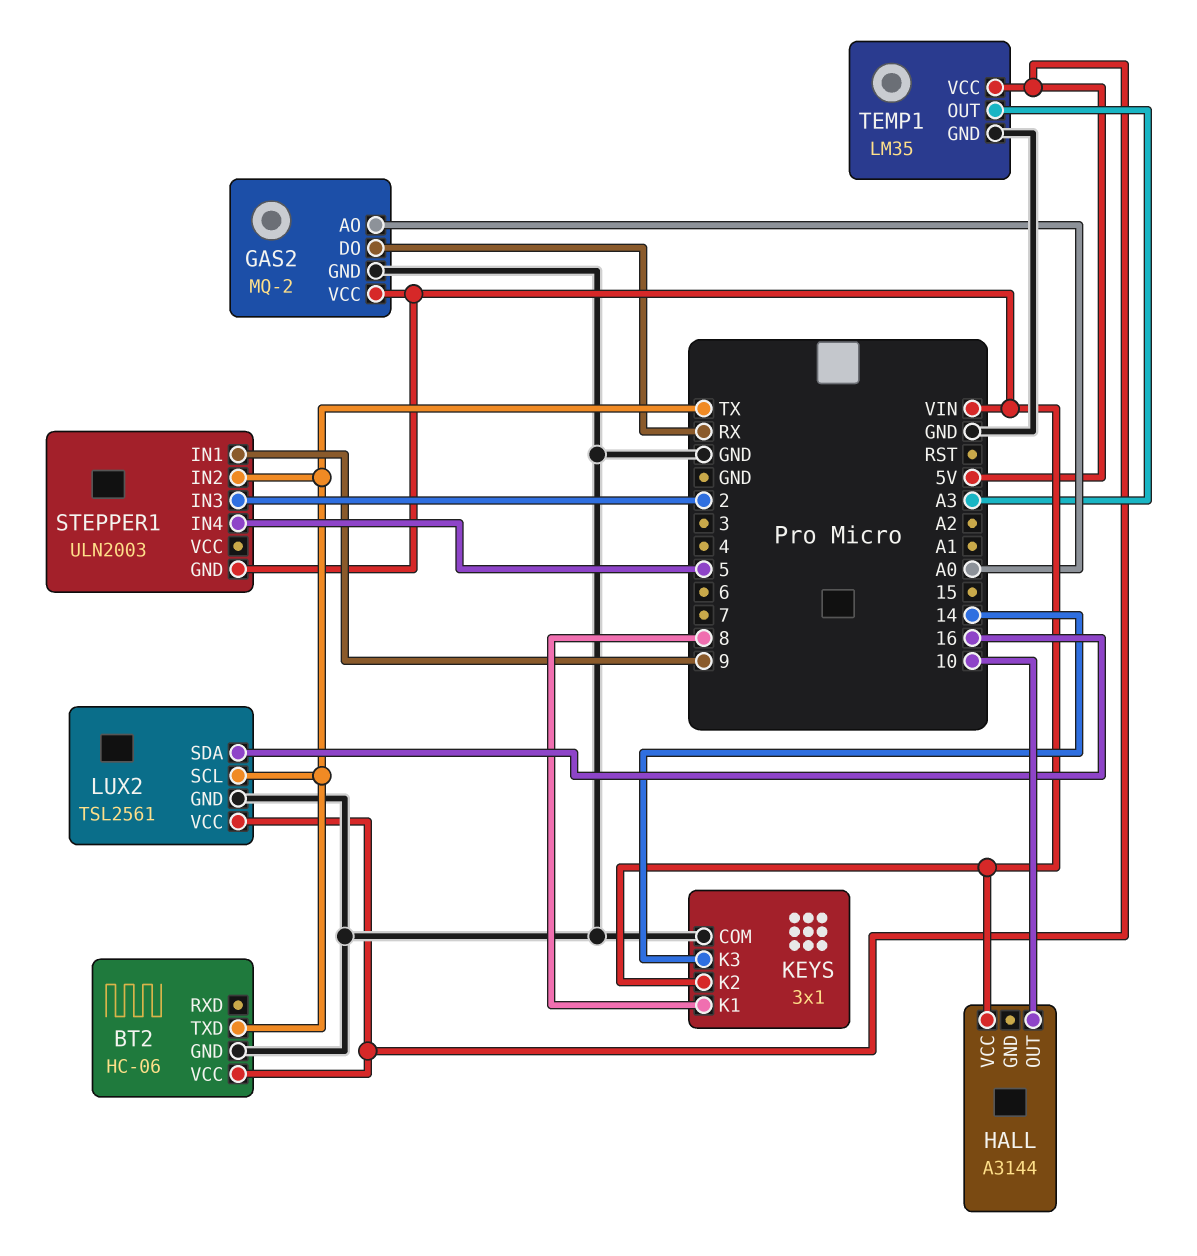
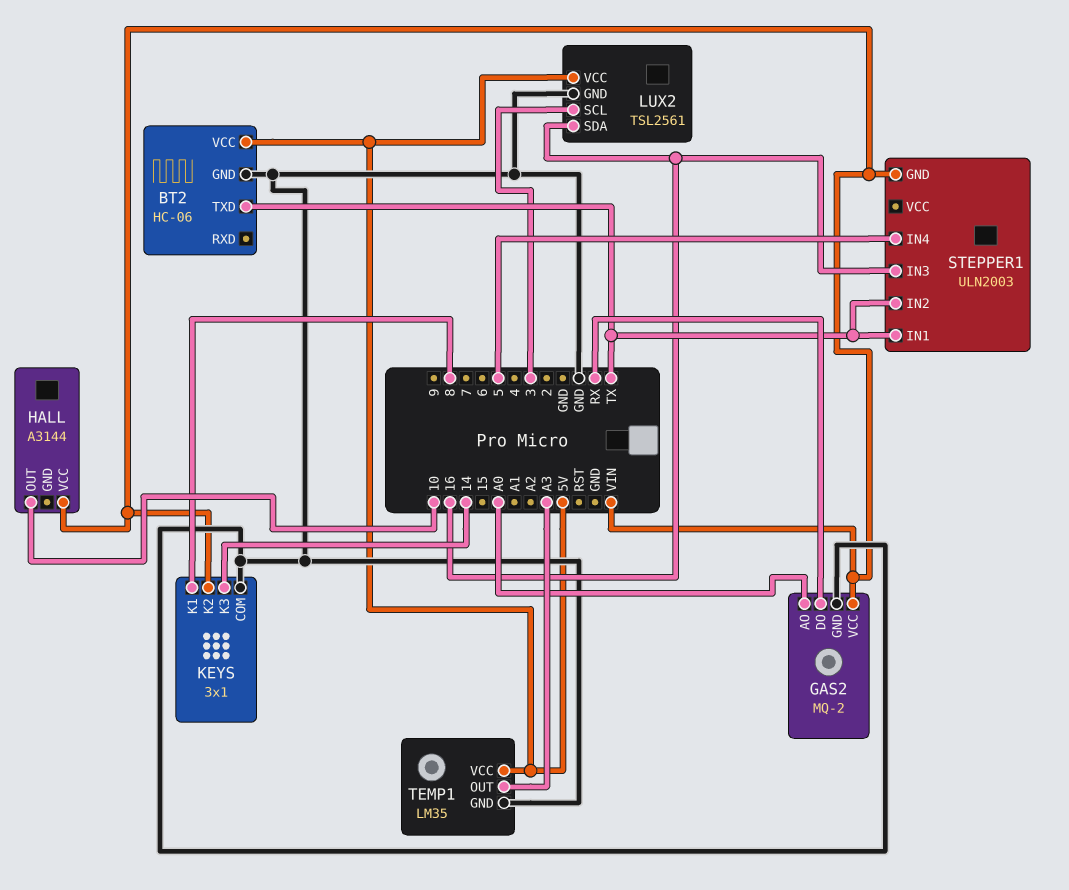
LUX2 pin SCL: TX -> 3
STEPPER1 pin IN1: 9 -> TX
STEPPER1 pin IN3: 2 -> 16

